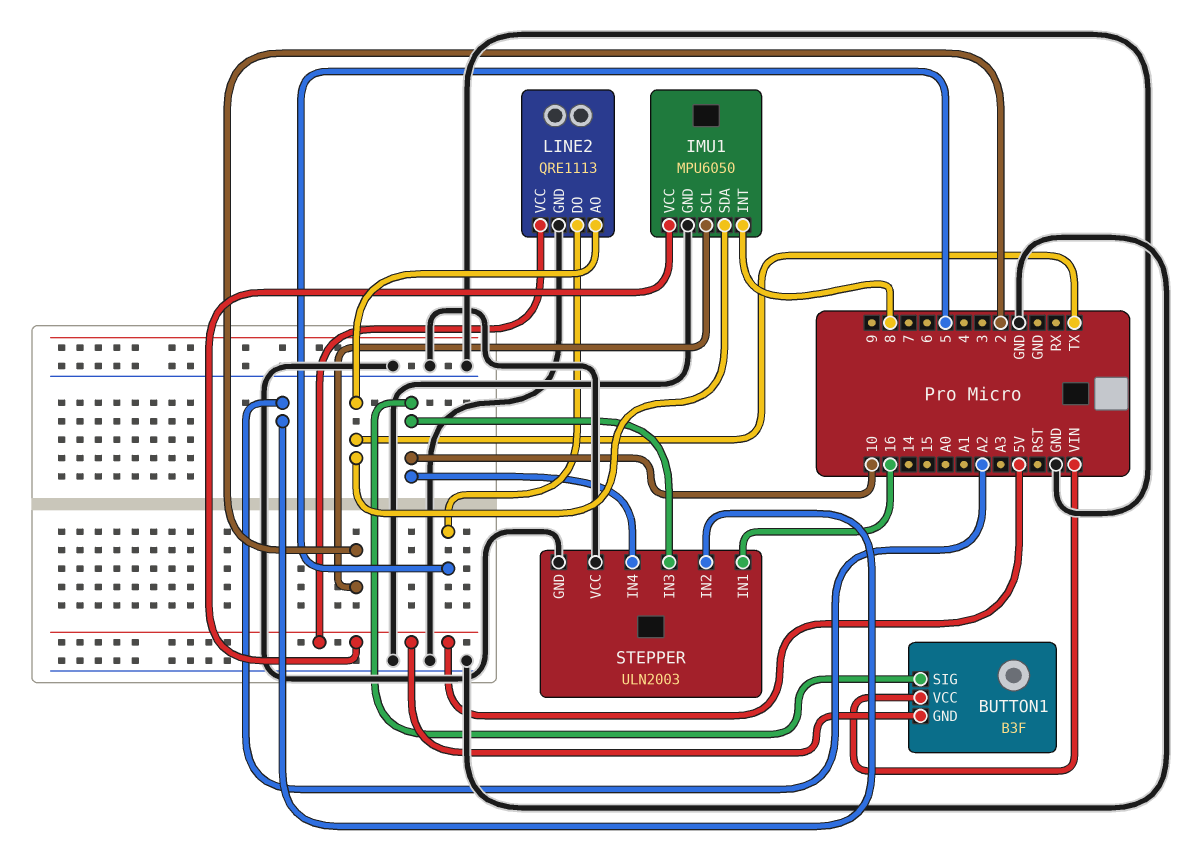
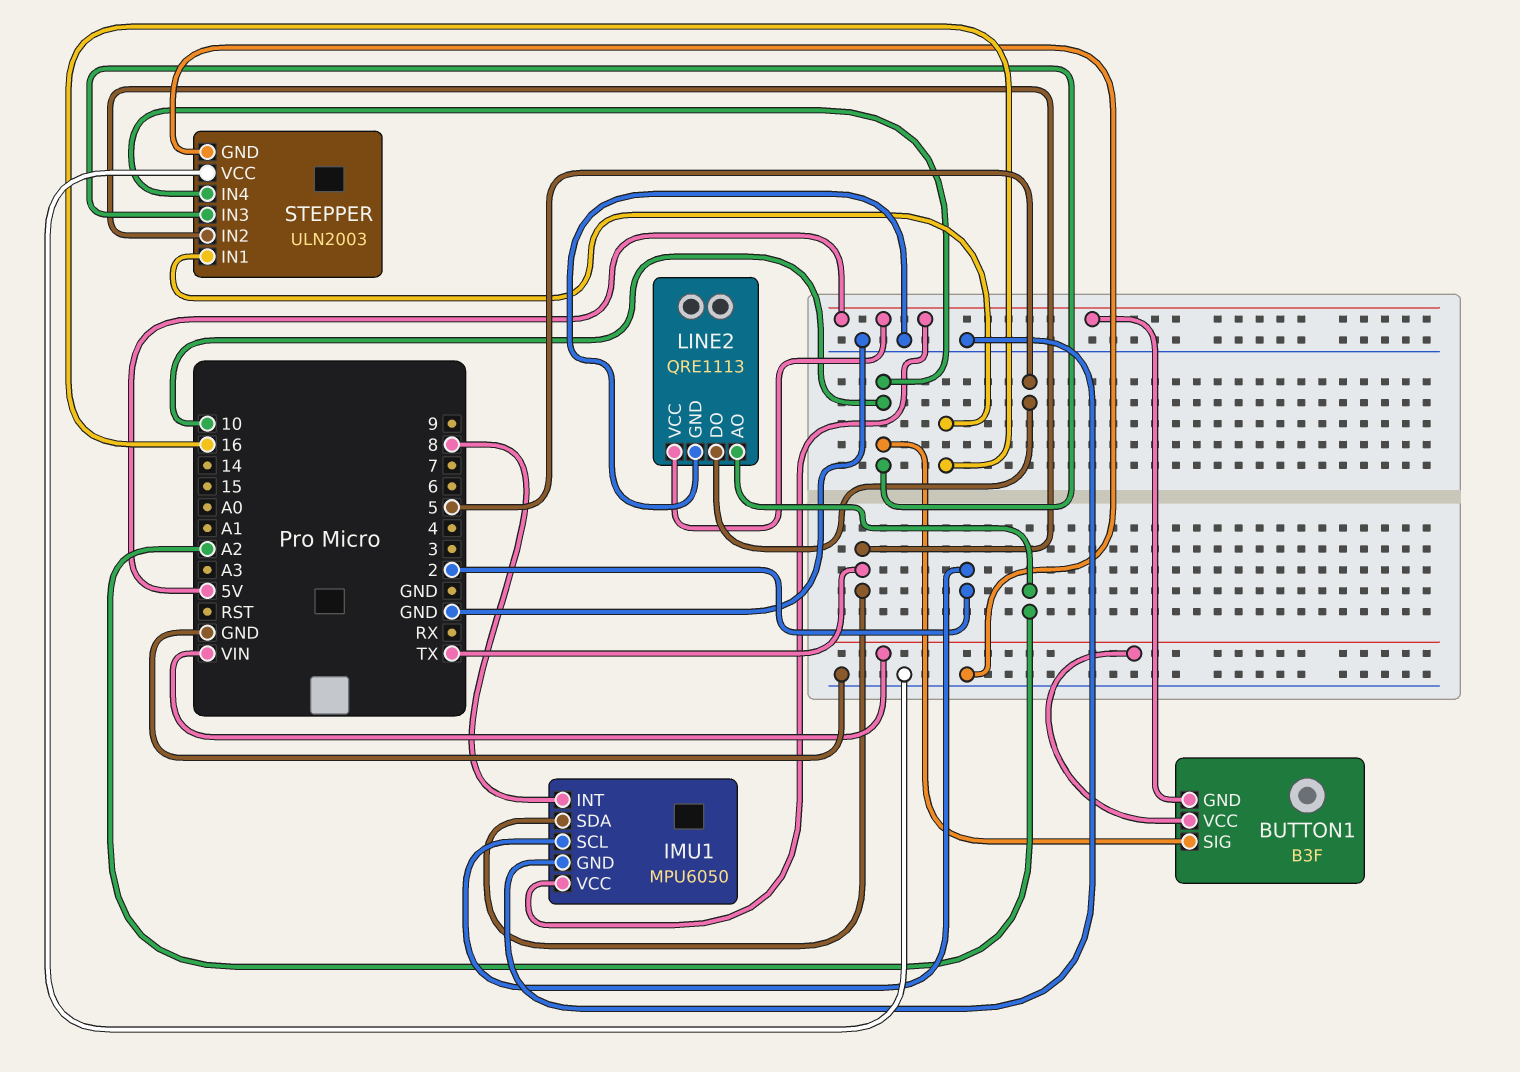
LINE2 pin AO: TX -> A2
STEPPER pin IN2: A2 -> TX

